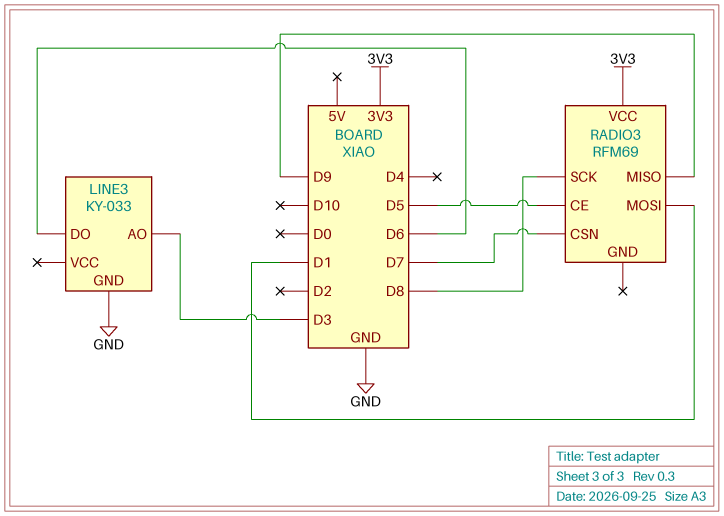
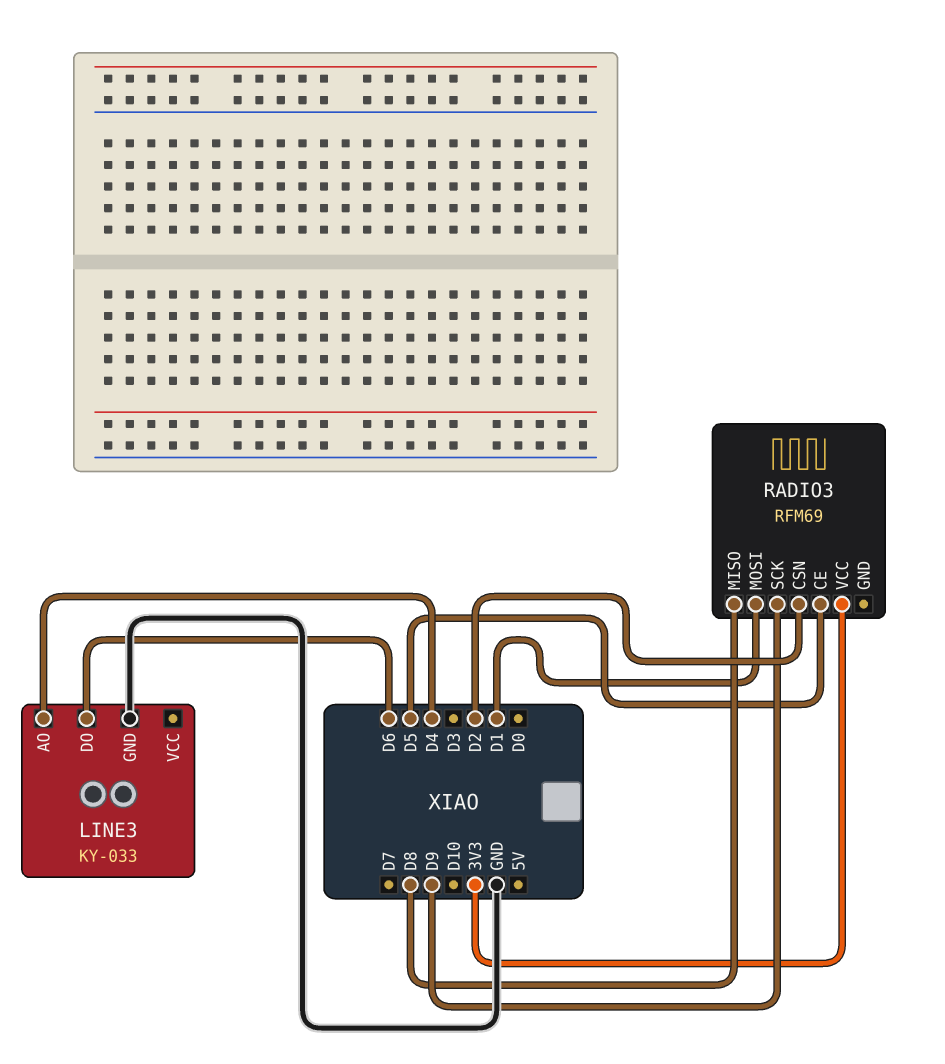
LINE3 pin AO: D3 -> D4
RADIO3 pin CSN: D7 -> D2
RADIO3 pin MISO: D9 -> D8
RADIO3 pin SCK: D8 -> D9

